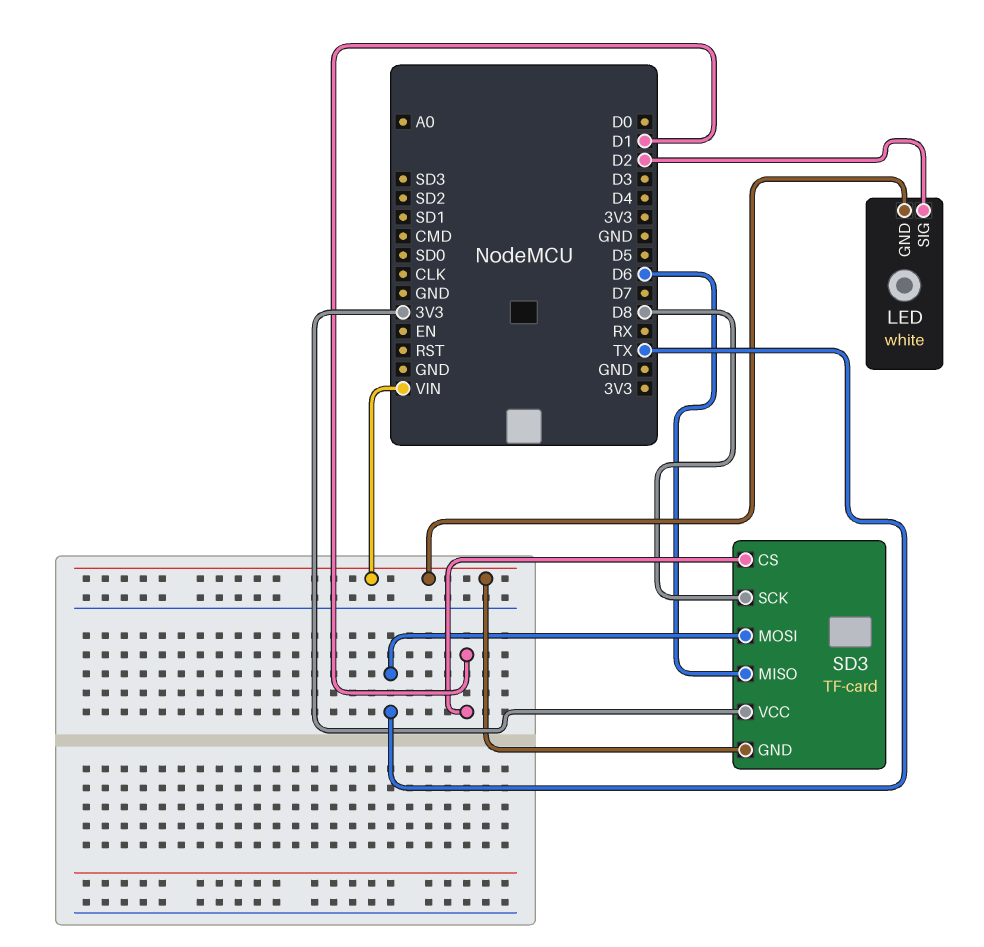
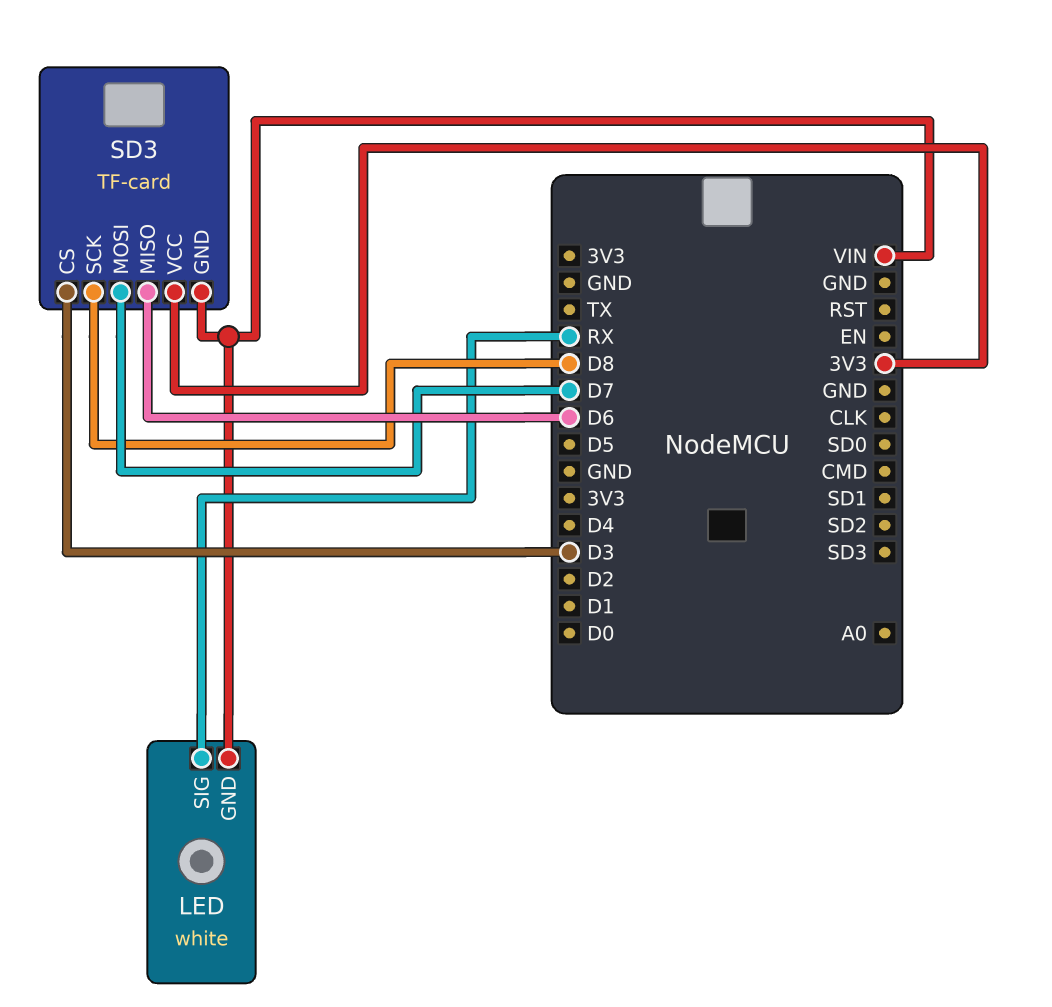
LED pin SIG: D2 -> RX
SD3 pin CS: D1 -> D3
SD3 pin MOSI: TX -> D7

